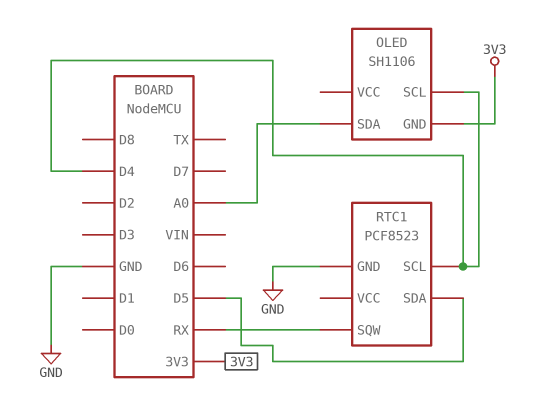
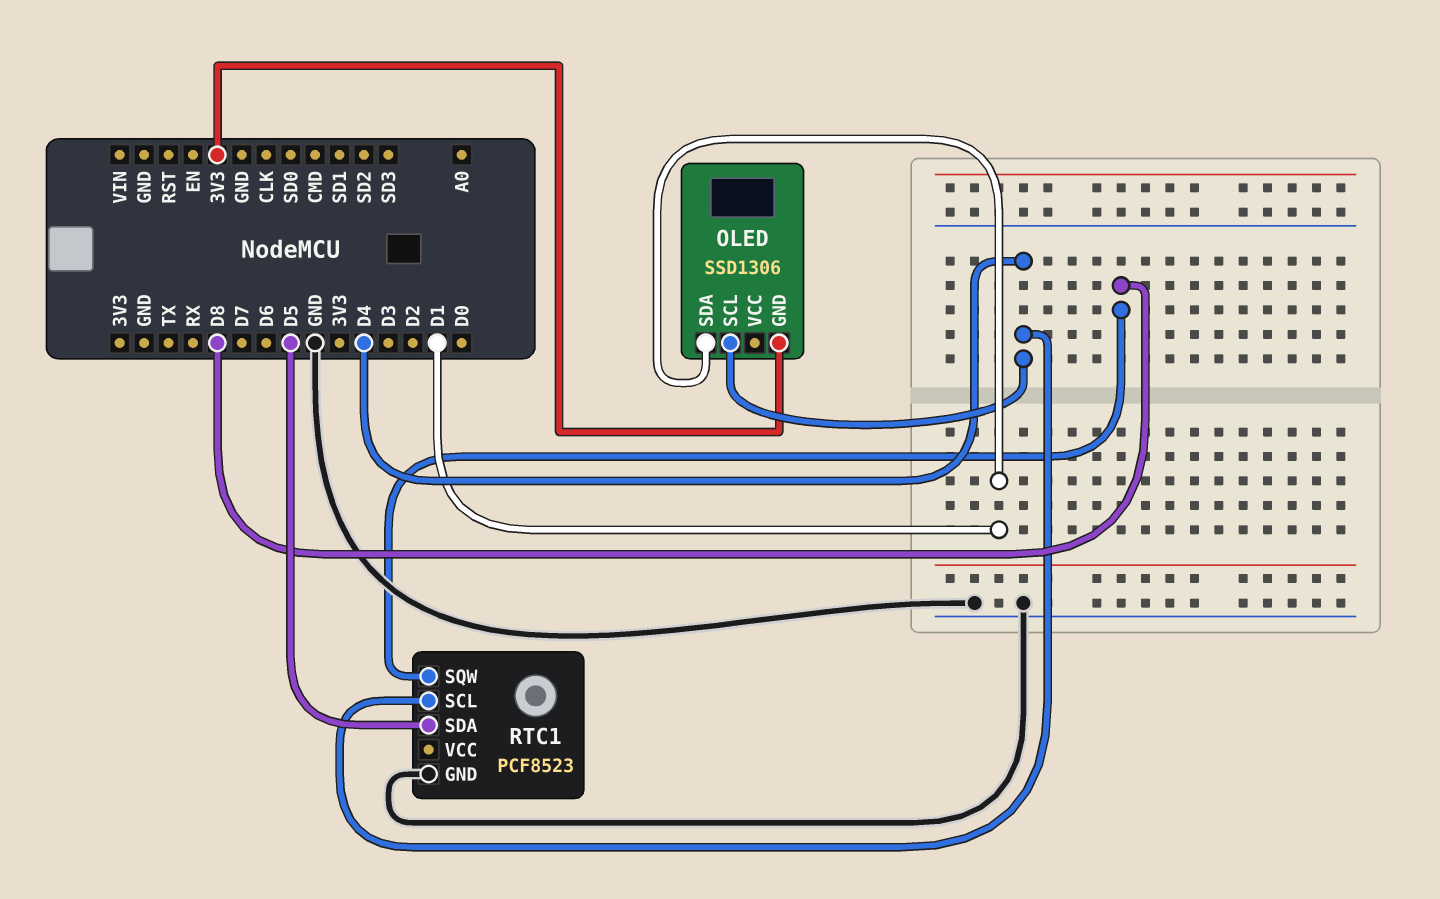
OLED: SH1106 -> SSD1306
OLED pin SDA: A0 -> D1
RTC1 pin SQW: RX -> D8

